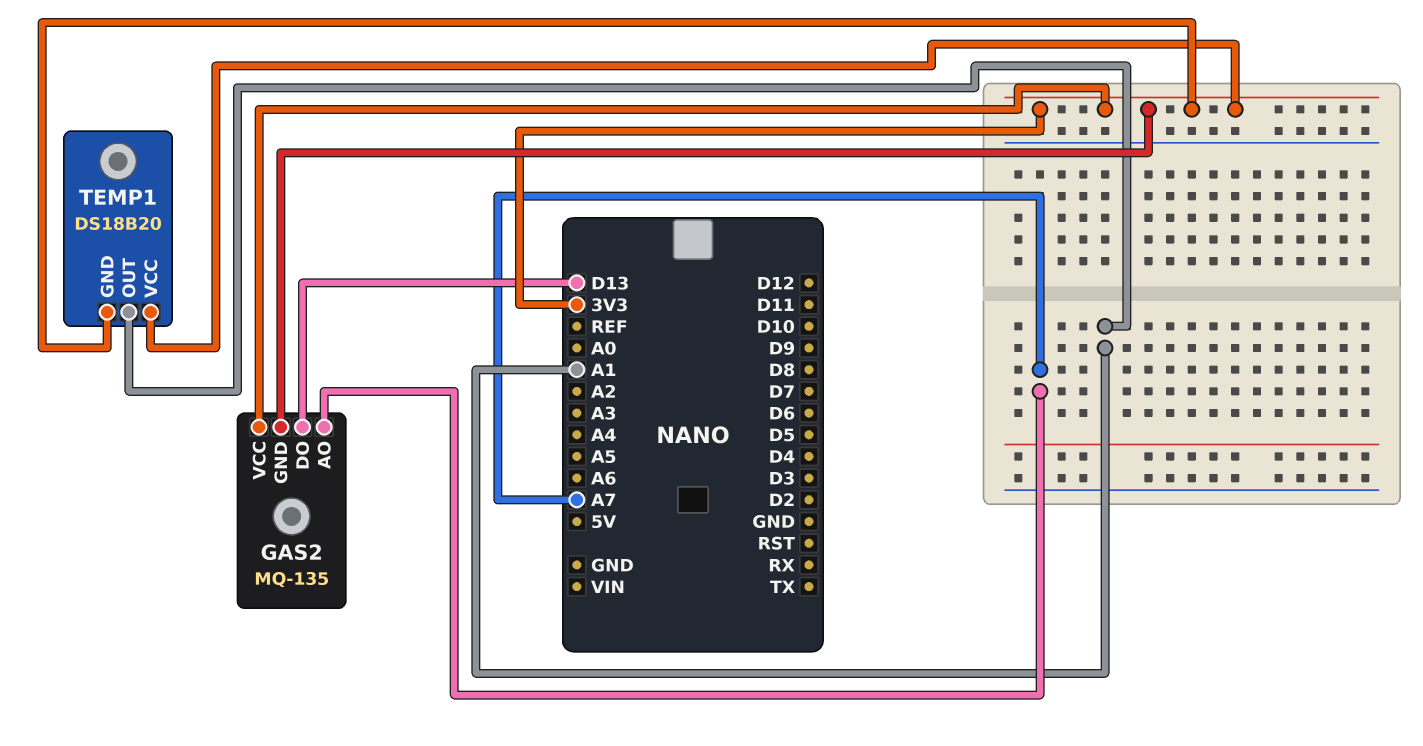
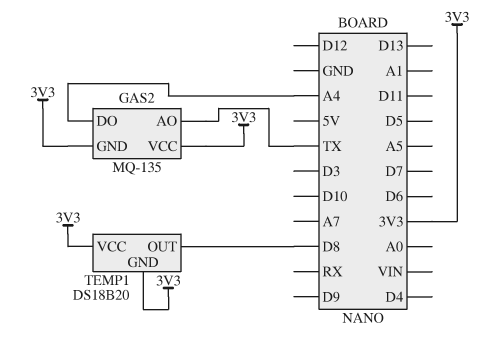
GAS2 pin AO: A7 -> TX
GAS2 pin DO: D13 -> A4
TEMP1 pin OUT: A1 -> D8

